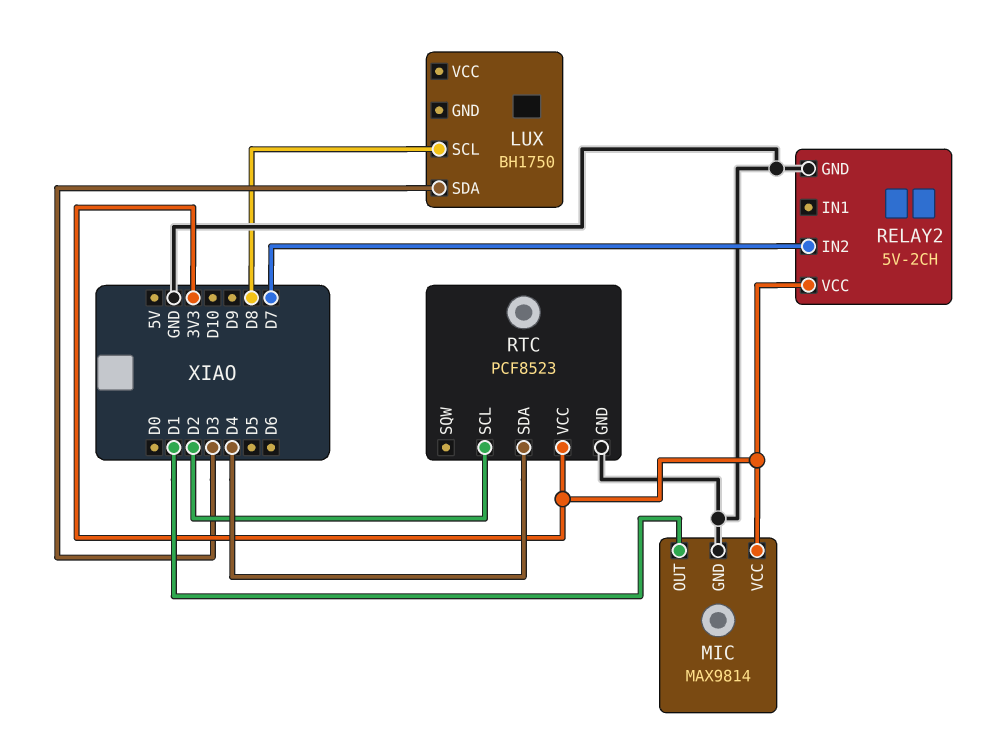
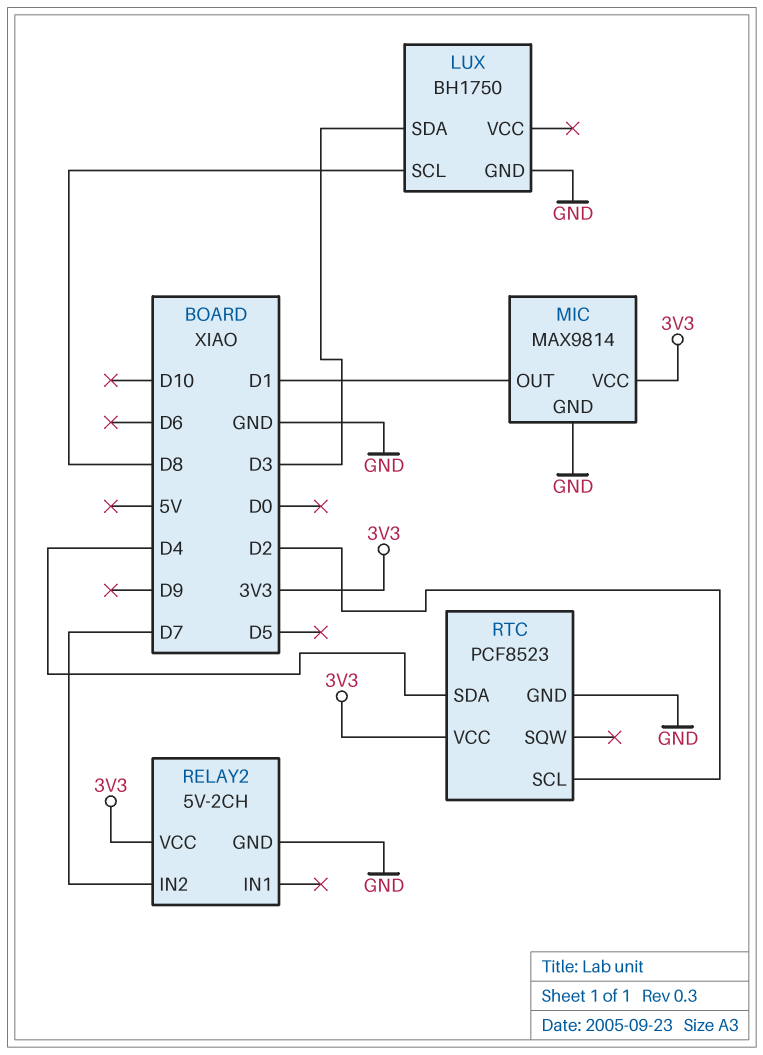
LUX pin GND: none -> GND

